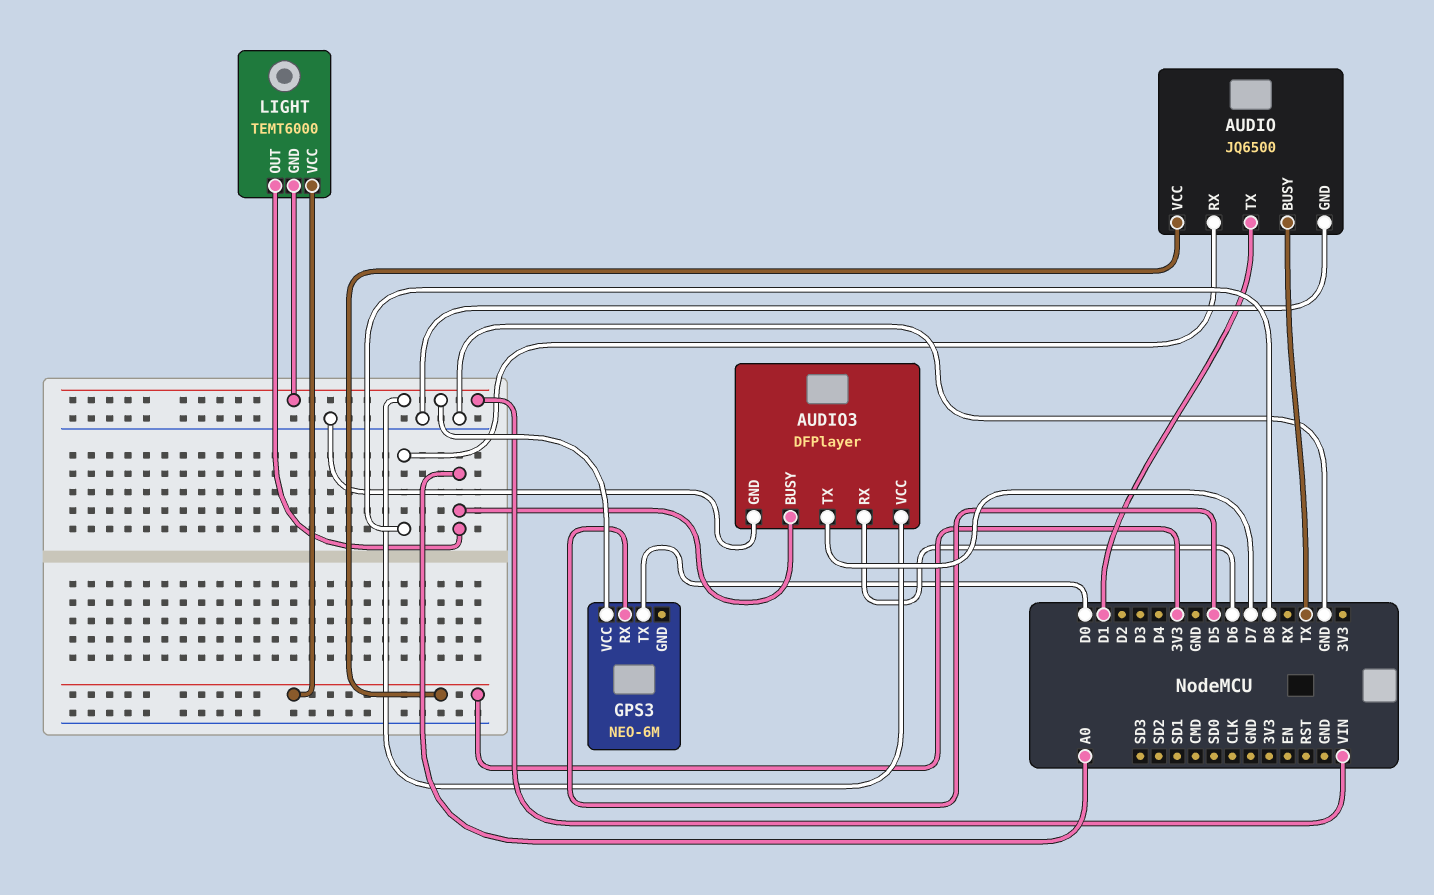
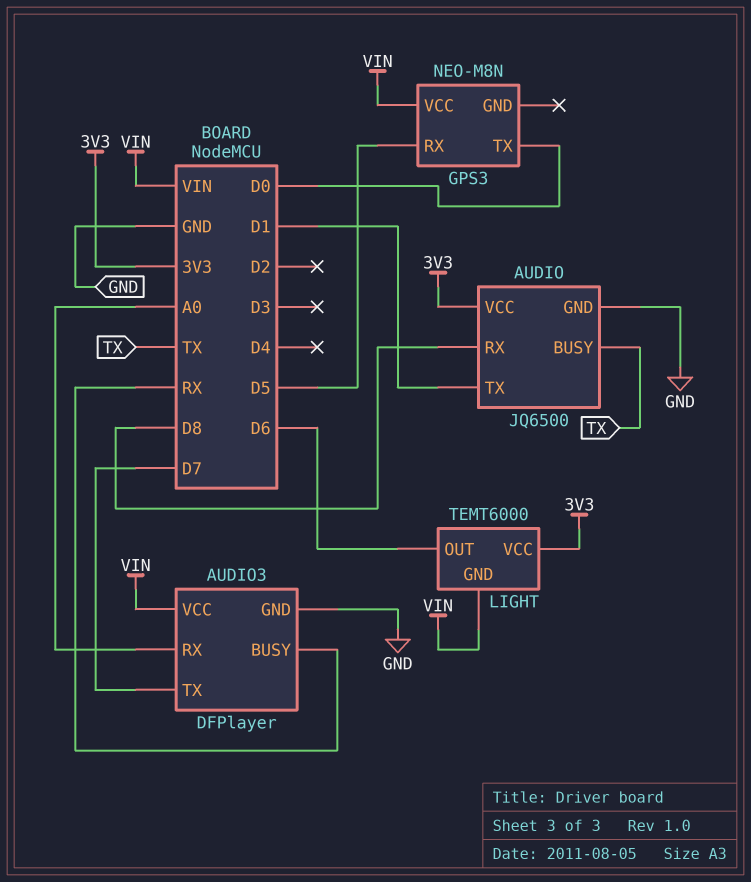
AUDIO3 pin BUSY: A0 -> RX
AUDIO3 pin RX: D6 -> A0
GPS3: NEO-6M -> NEO-M8N
LIGHT pin OUT: A0 -> D6

